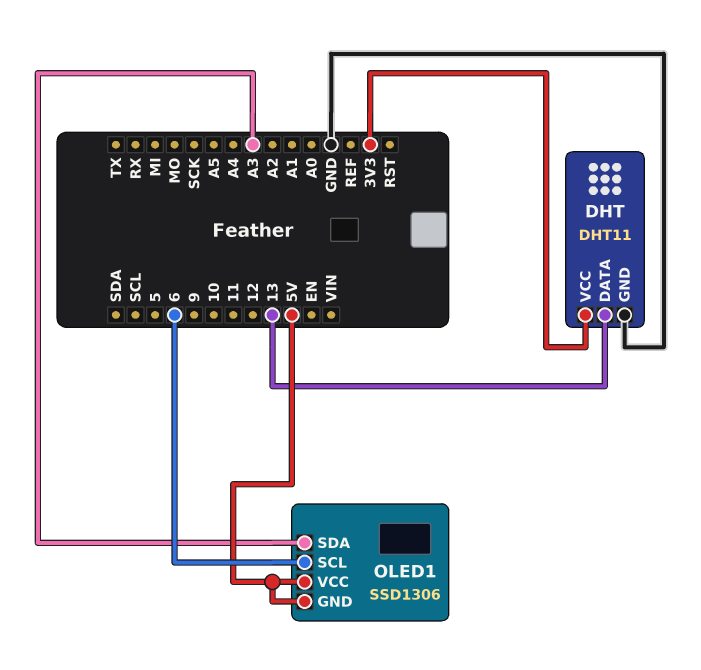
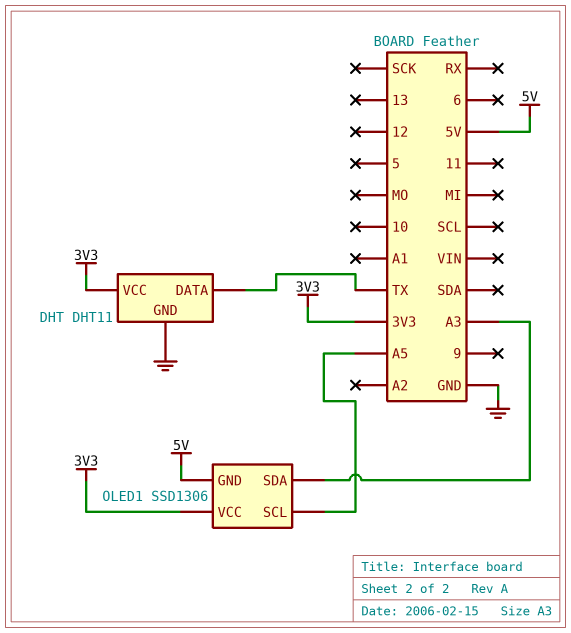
DHT pin DATA: 13 -> TX
OLED1 pin SCL: 6 -> A5
OLED1 pin VCC: 5V -> 3V3

